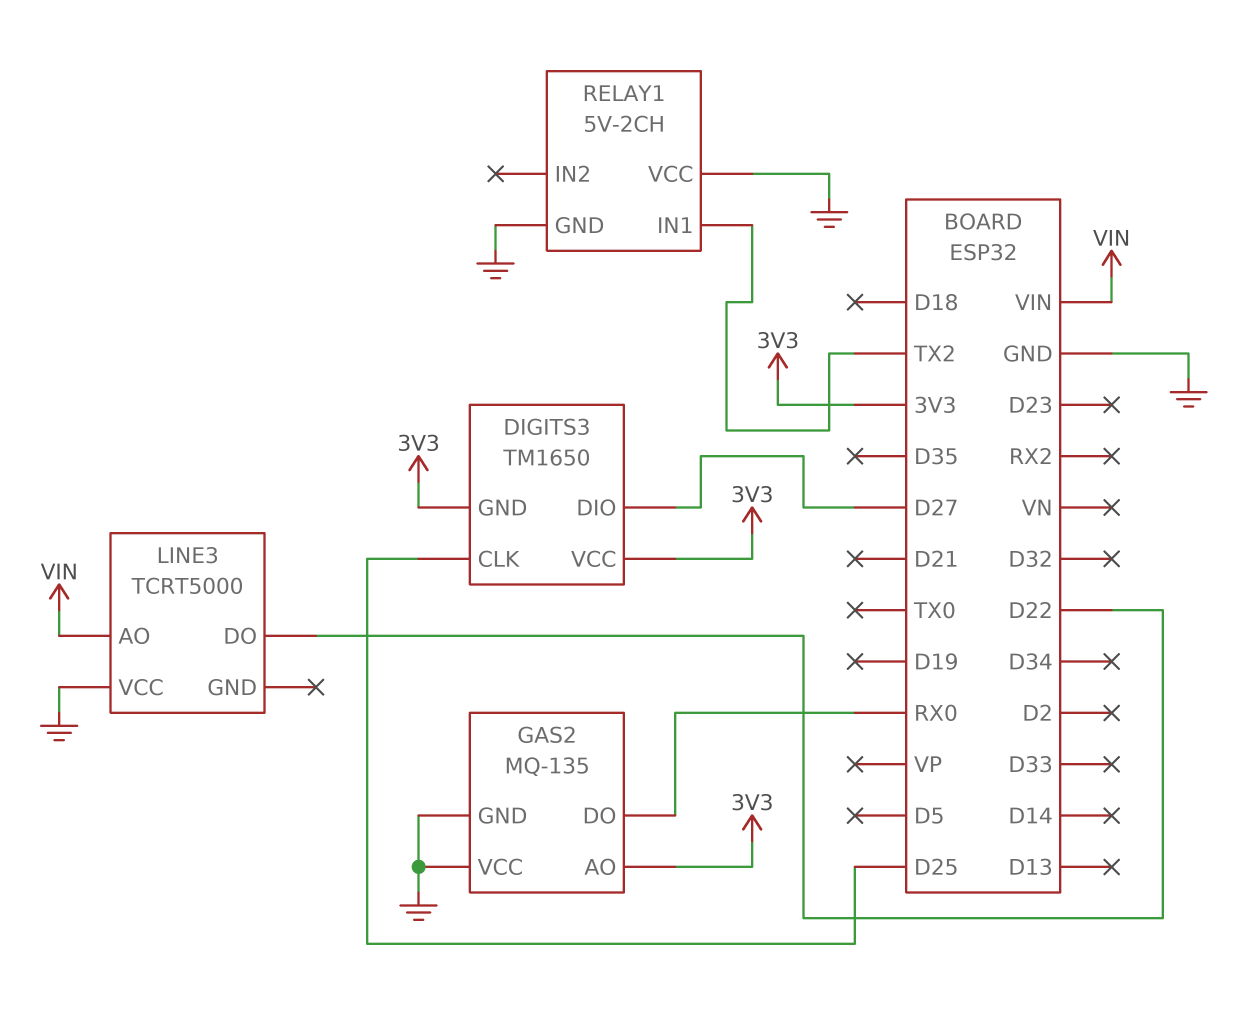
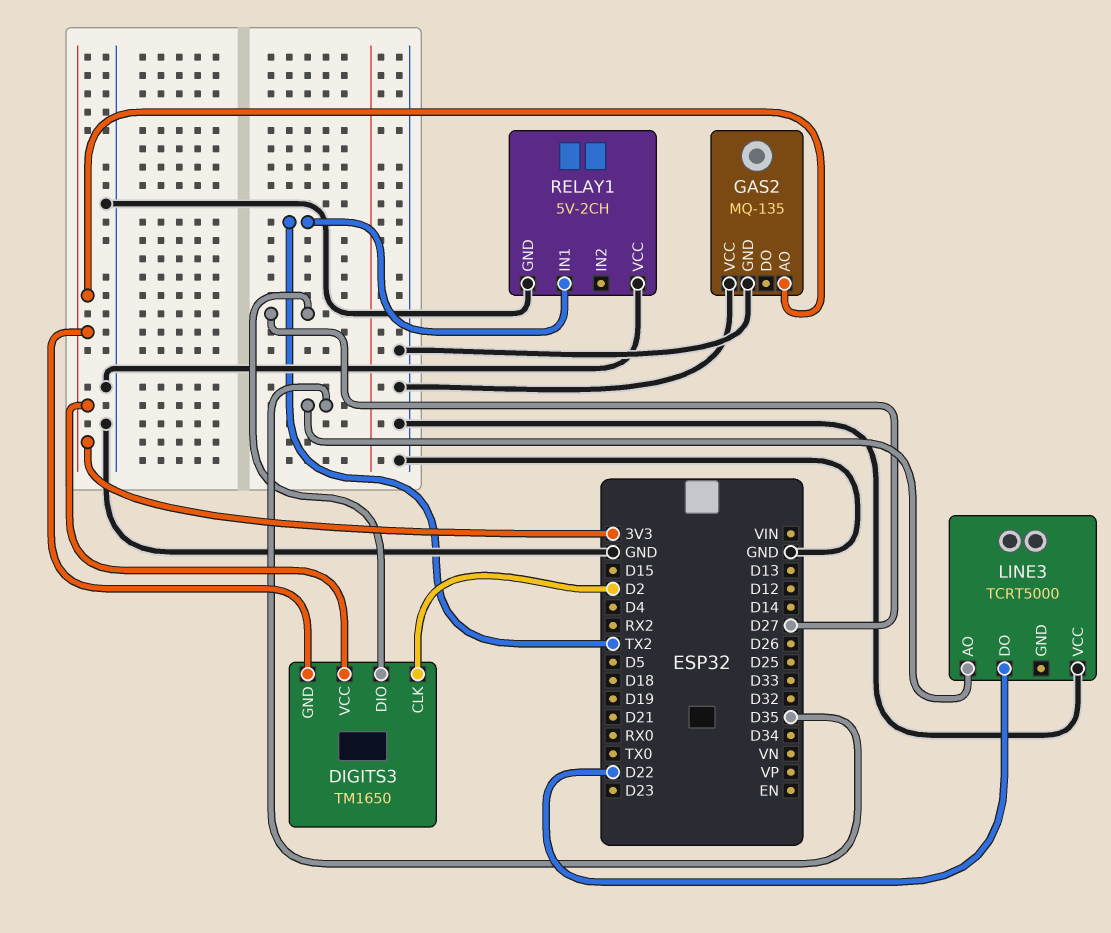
DIGITS3 pin CLK: D25 -> D2
GAS2 pin DO: RX0 -> none
LINE3 pin AO: VIN -> D35

